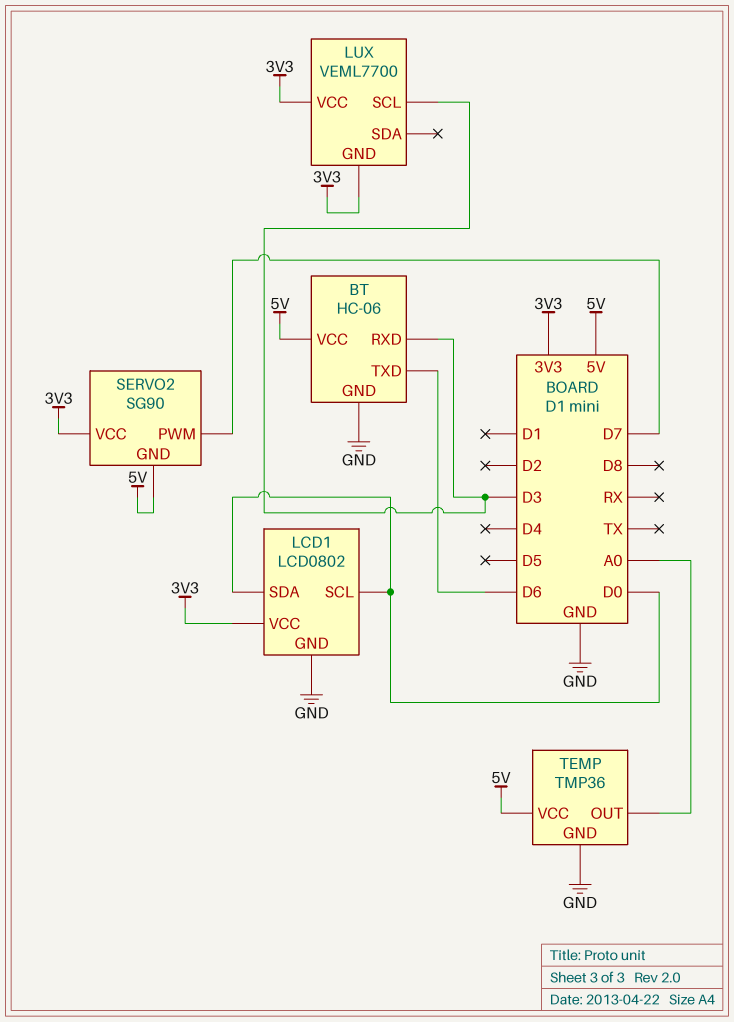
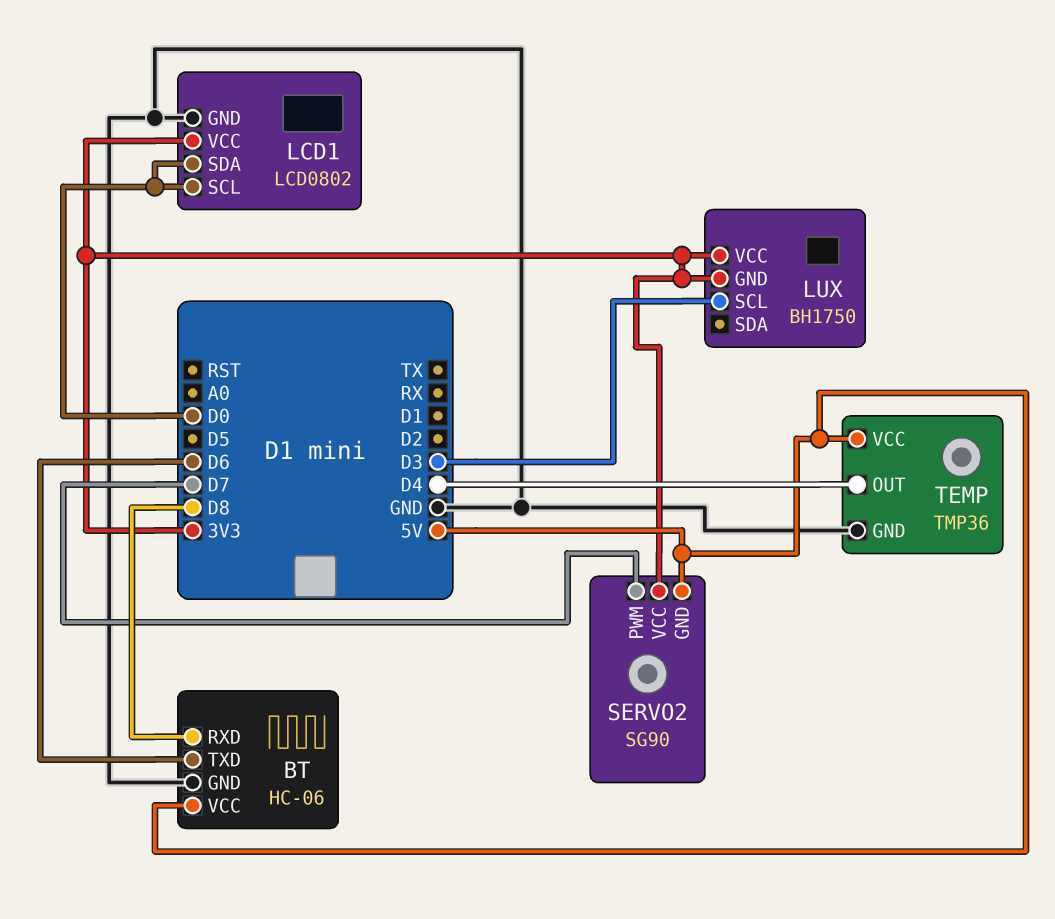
BT pin RXD: D3 -> D8
LUX: VEML7700 -> BH1750
TEMP pin OUT: A0 -> D4

